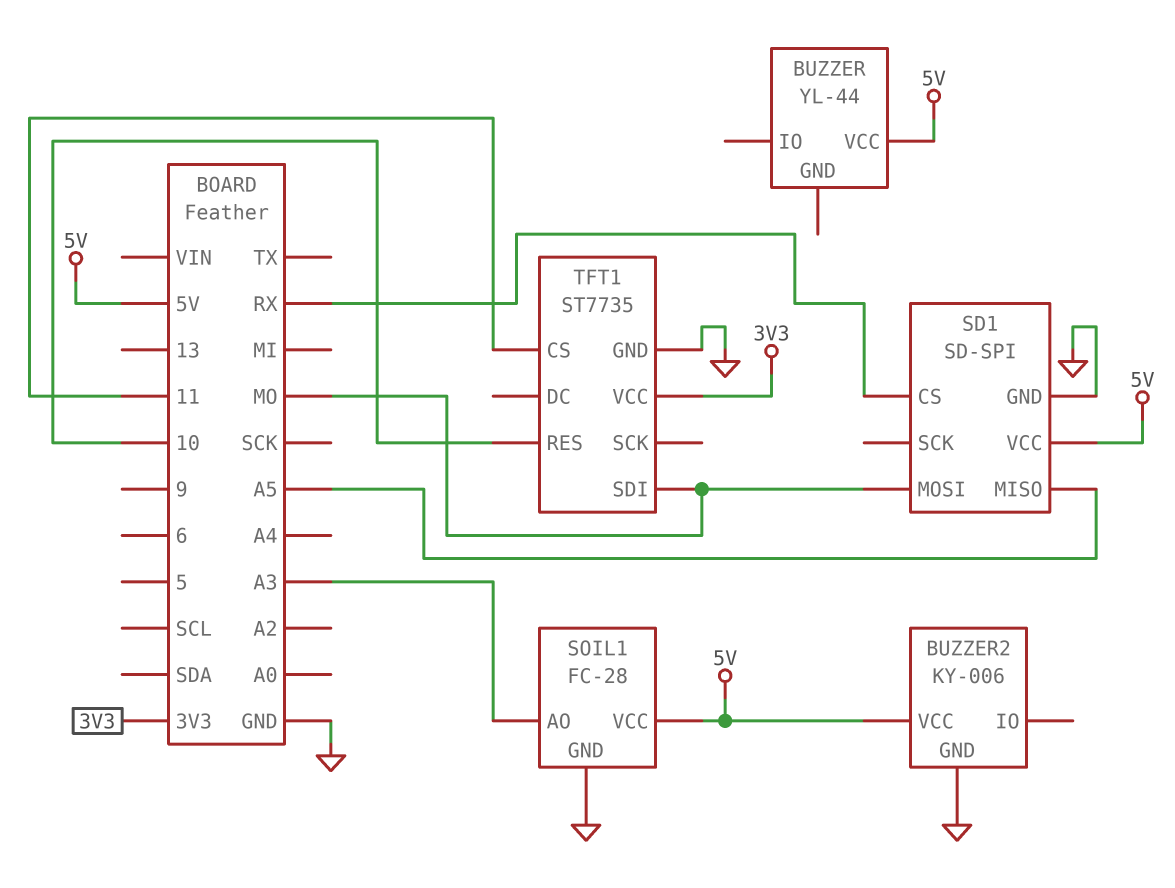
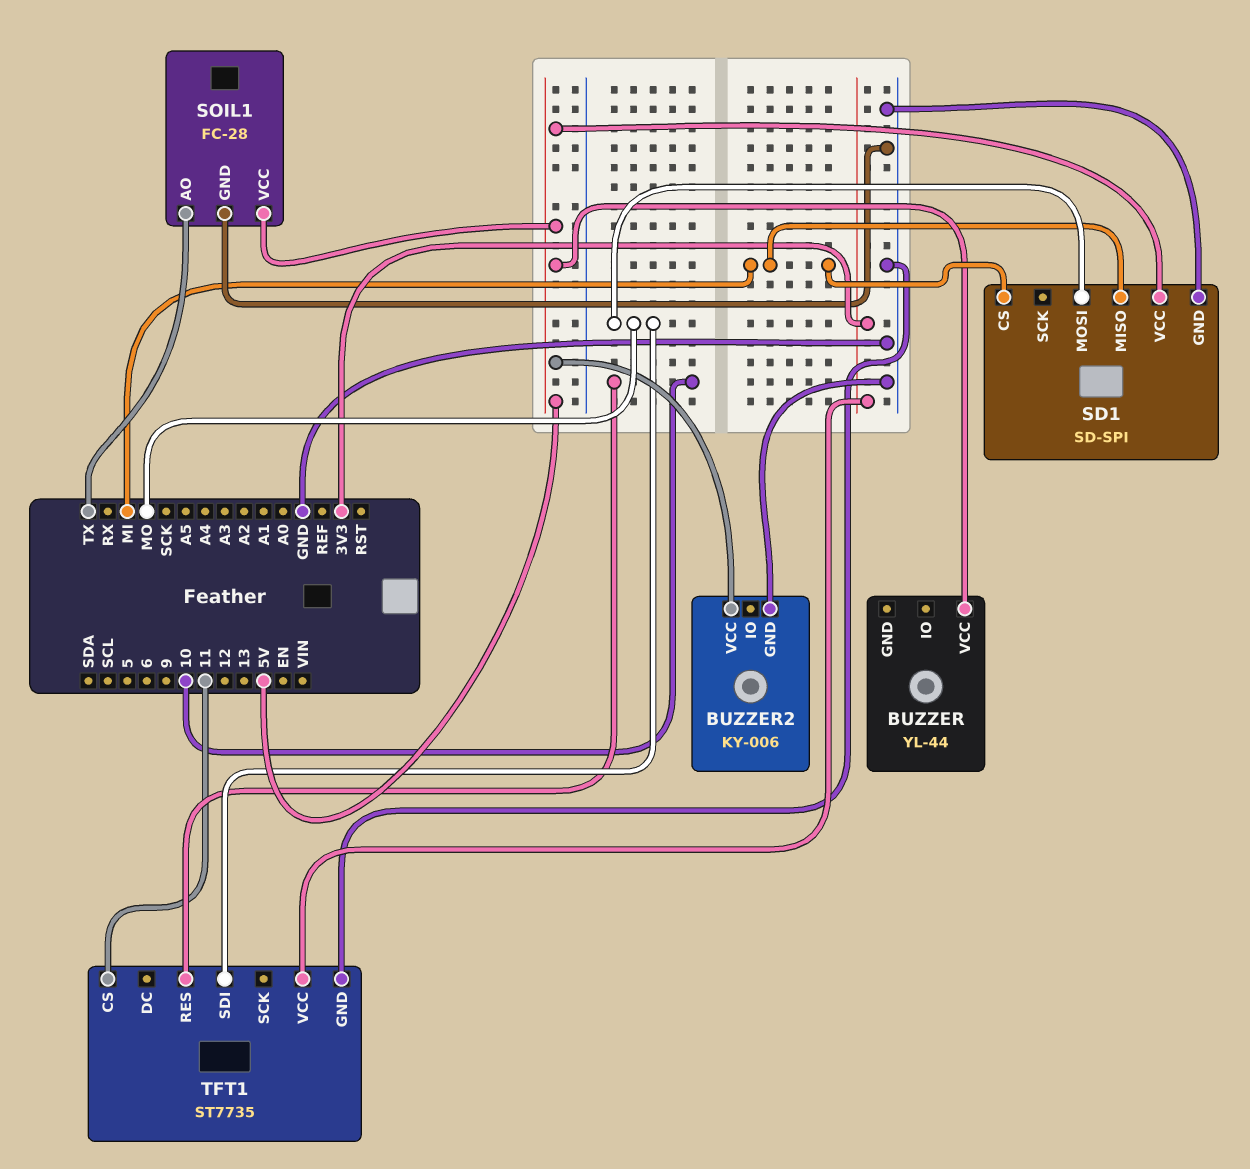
SD1 pin CS: RX -> MI
SD1 pin MISO: A5 -> MI
SOIL1 pin AO: A3 -> TX

